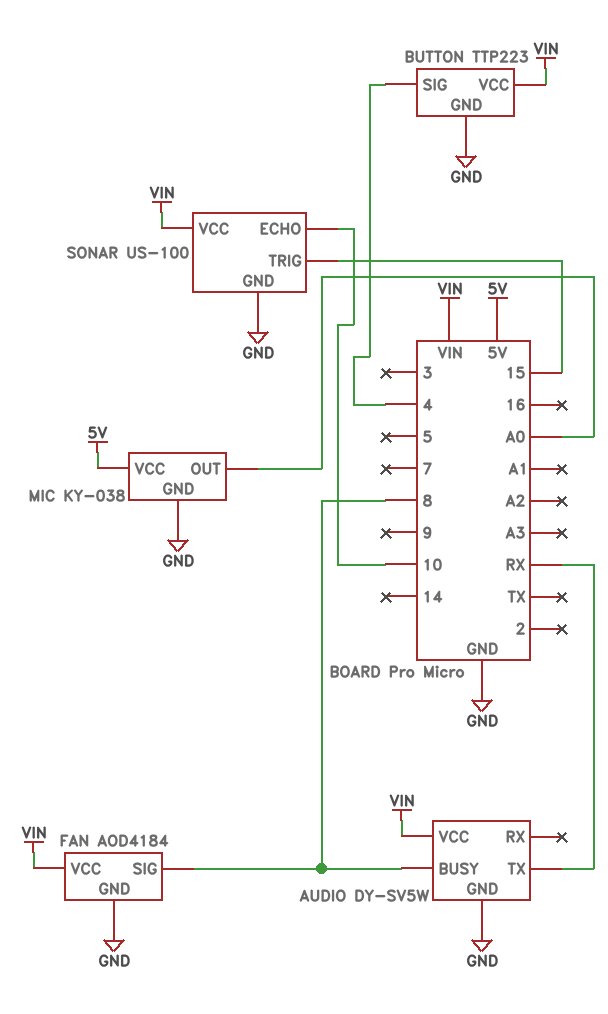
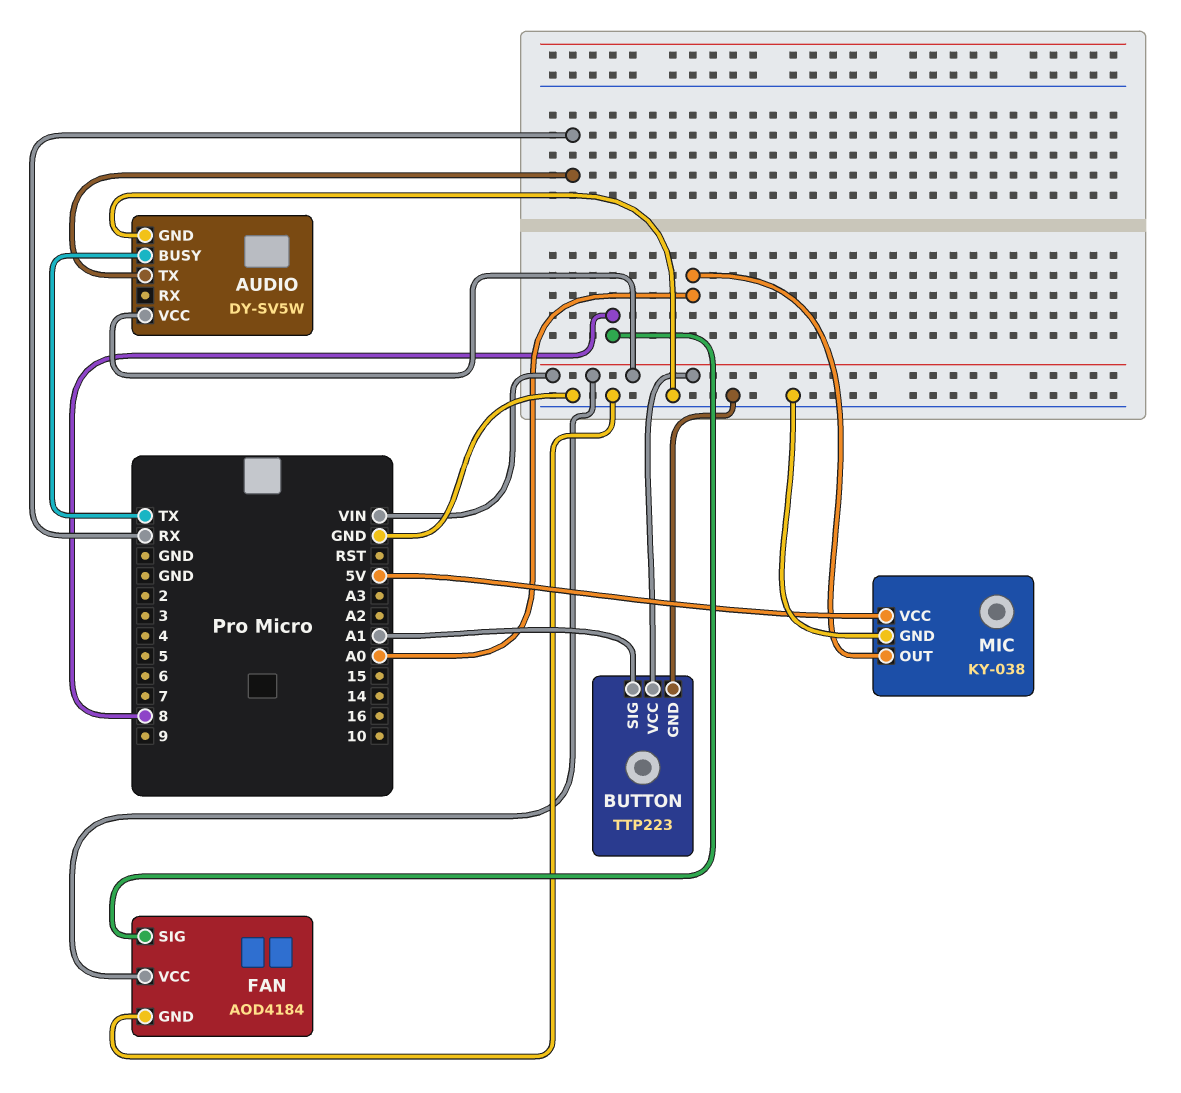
AUDIO pin BUSY: 8 -> TX
BUTTON pin SIG: 4 -> A1
SONAR: US-100 -> none
SONAR pin ECHO: 10 -> none
SONAR pin GND: GND -> none
SONAR pin TRIG: 15 -> none
SONAR pin VCC: VIN -> none

